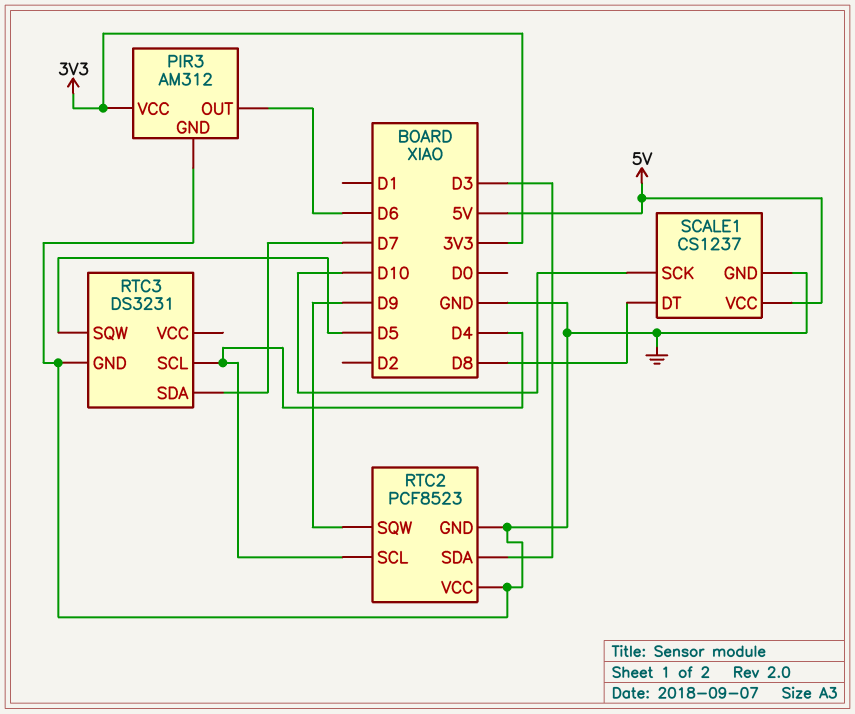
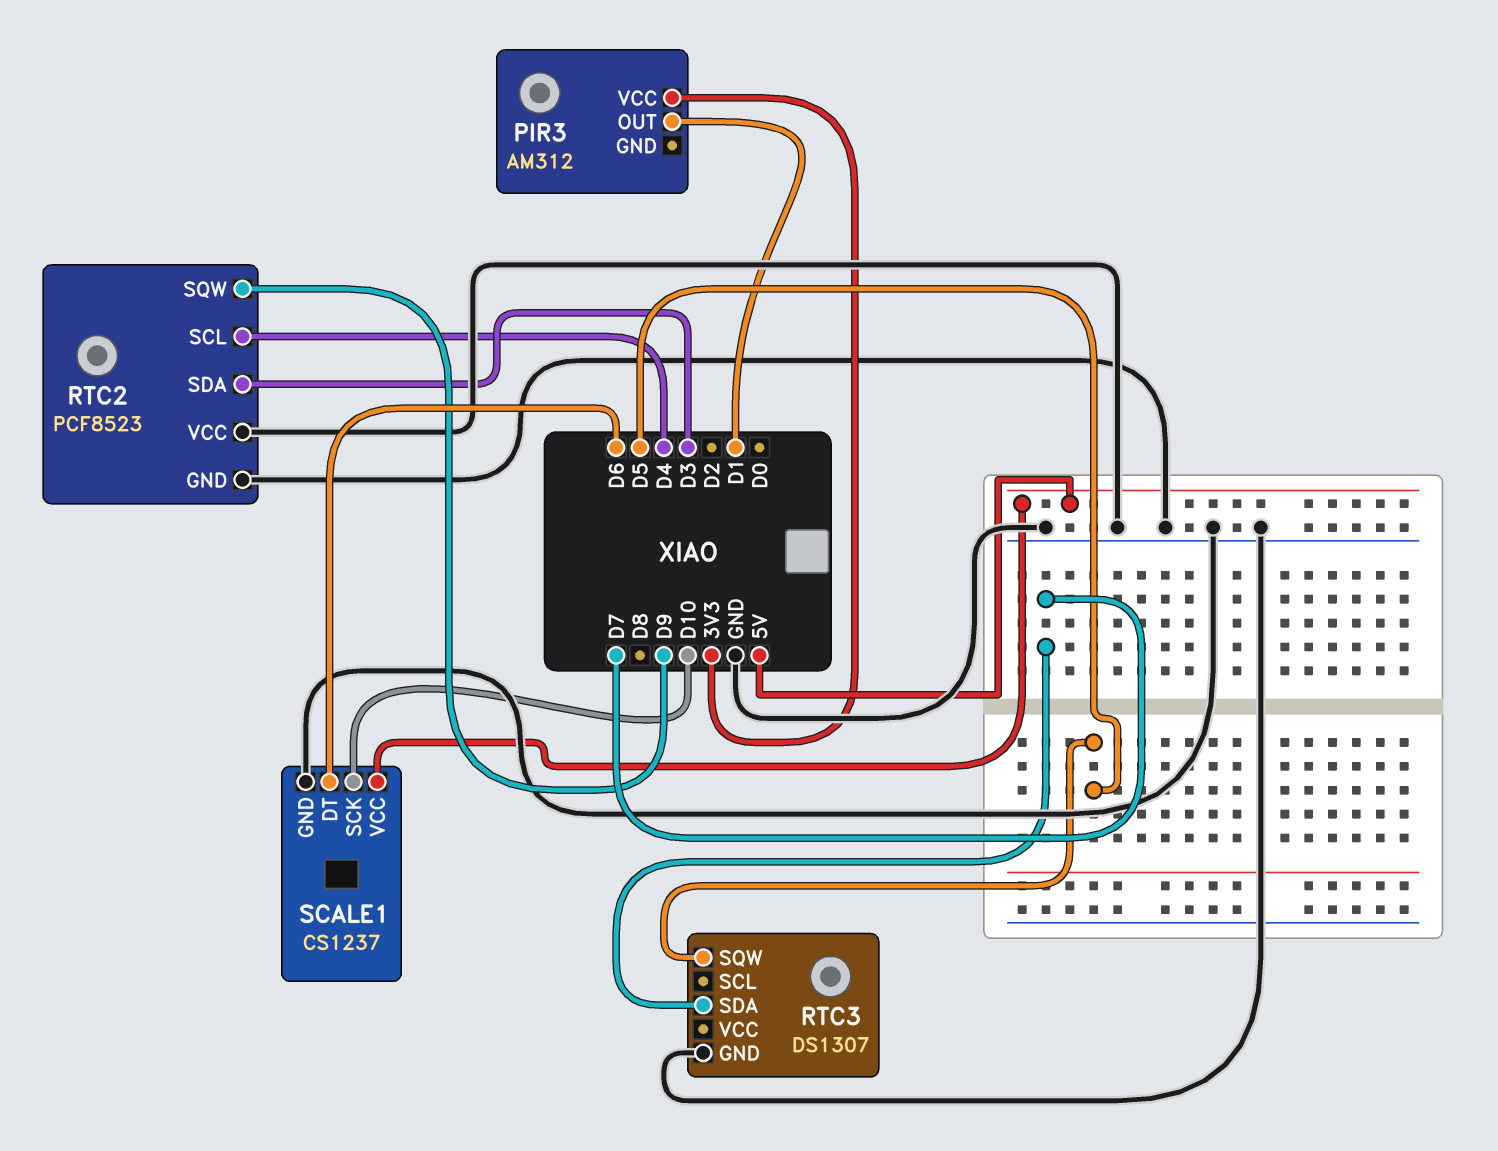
PIR3 pin GND: GND -> none
PIR3 pin OUT: D6 -> D1
RTC3: DS3231 -> DS1307
RTC3 pin SCL: D4 -> none
SCALE1 pin DT: D8 -> D6

